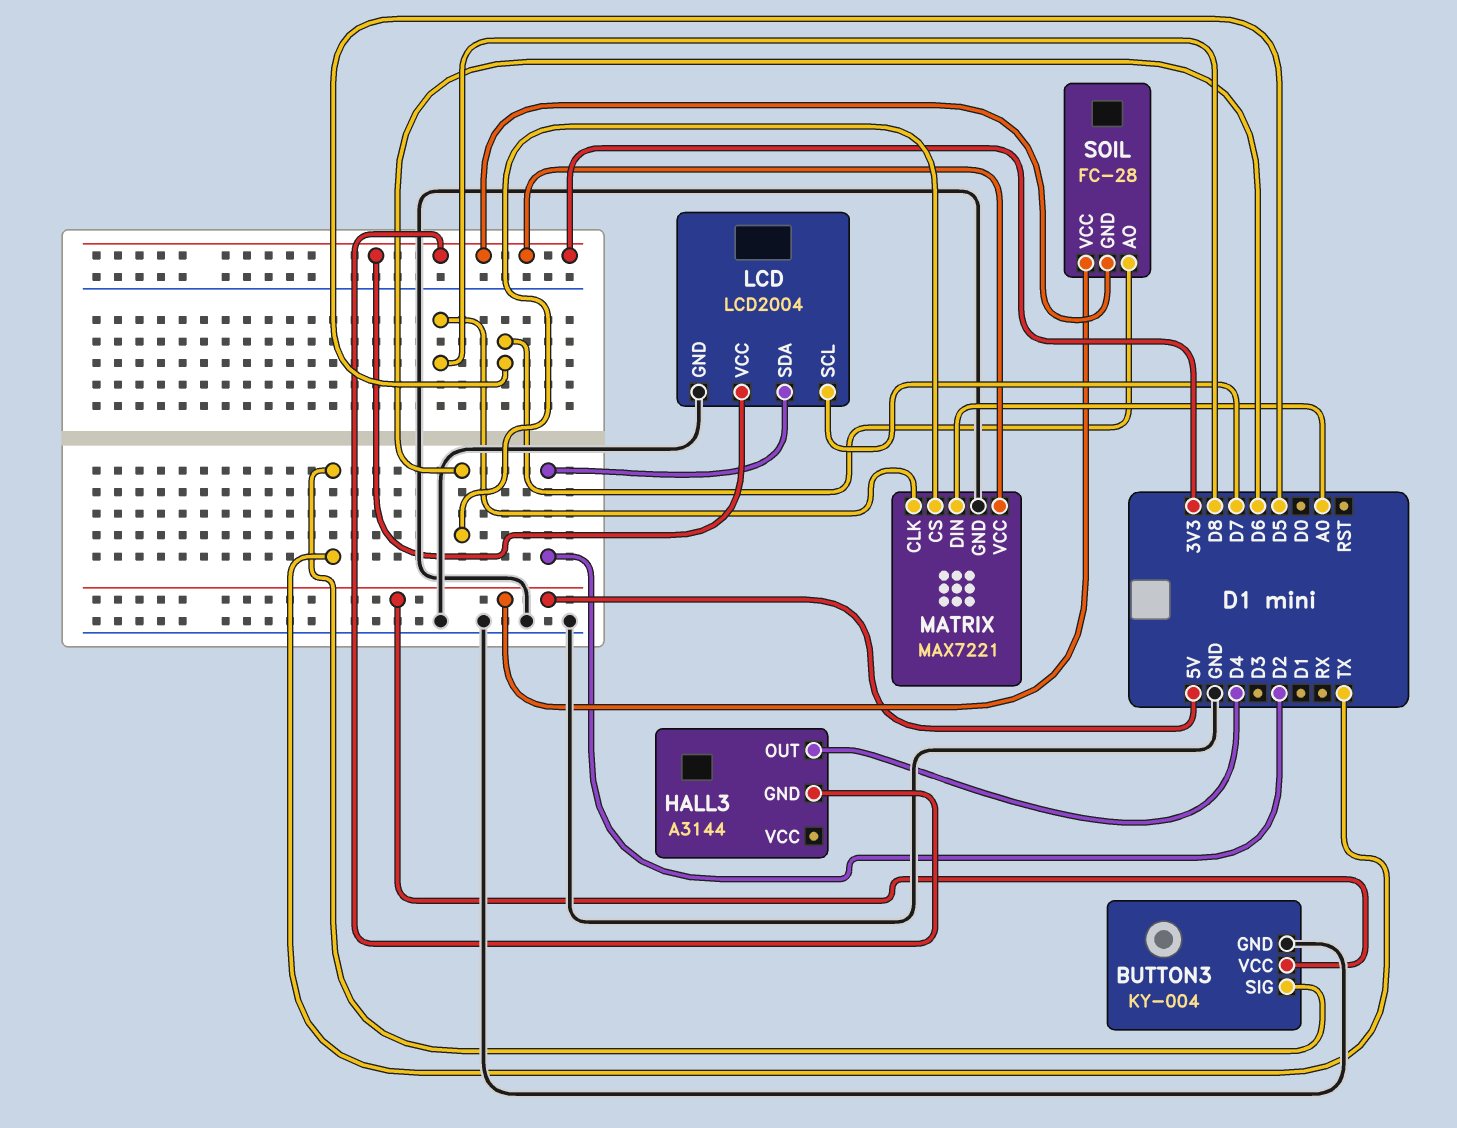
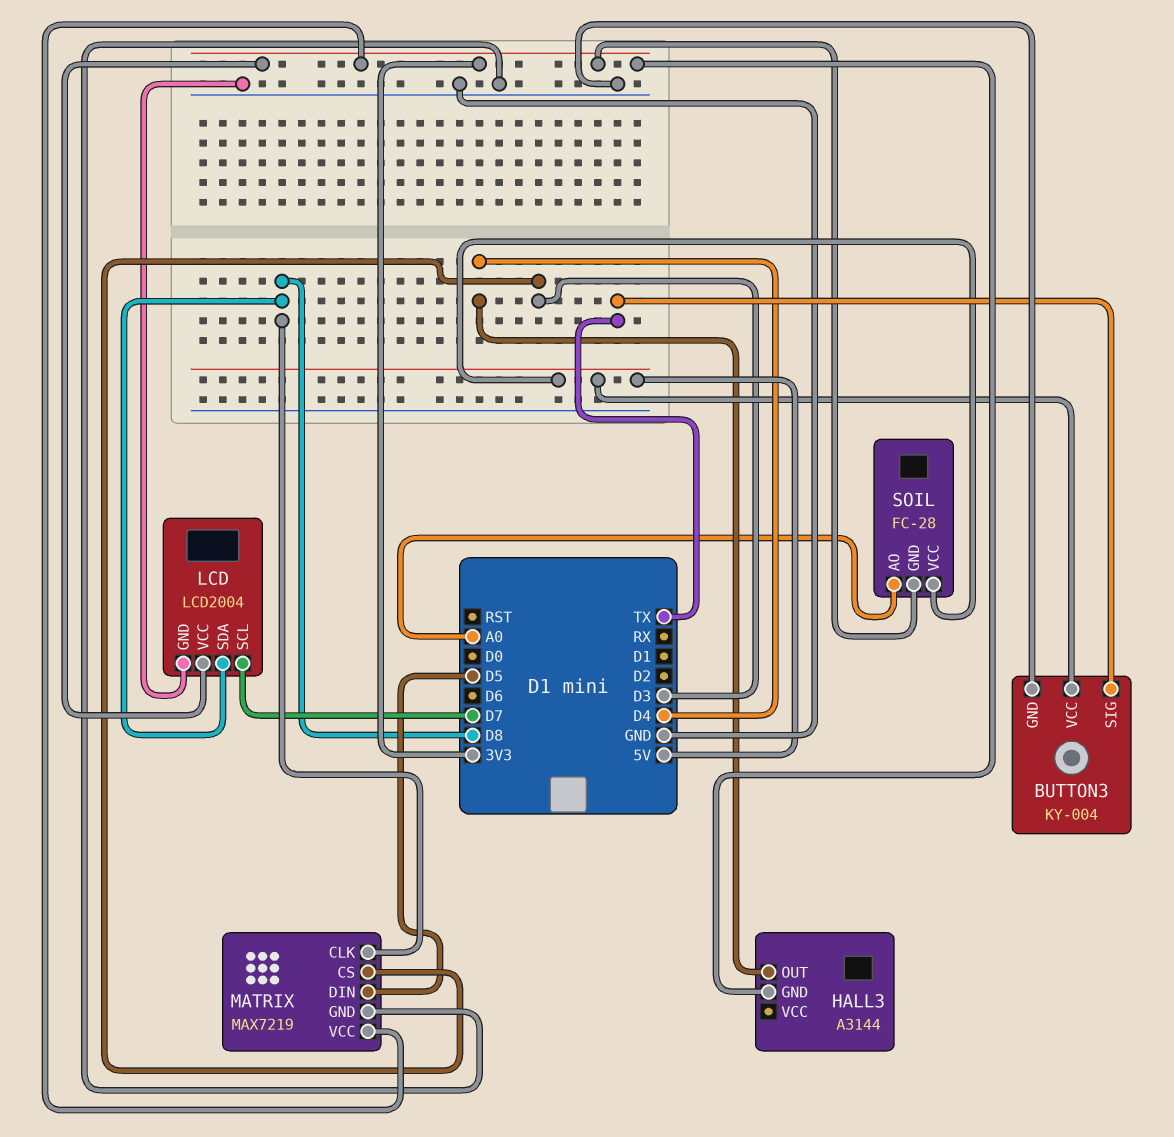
LCD pin SDA: D2 -> D8
MATRIX: MAX7221 -> MAX7219
MATRIX pin CS: D6 -> D3
MATRIX pin DIN: A0 -> D5
SOIL pin AO: D5 -> A0

